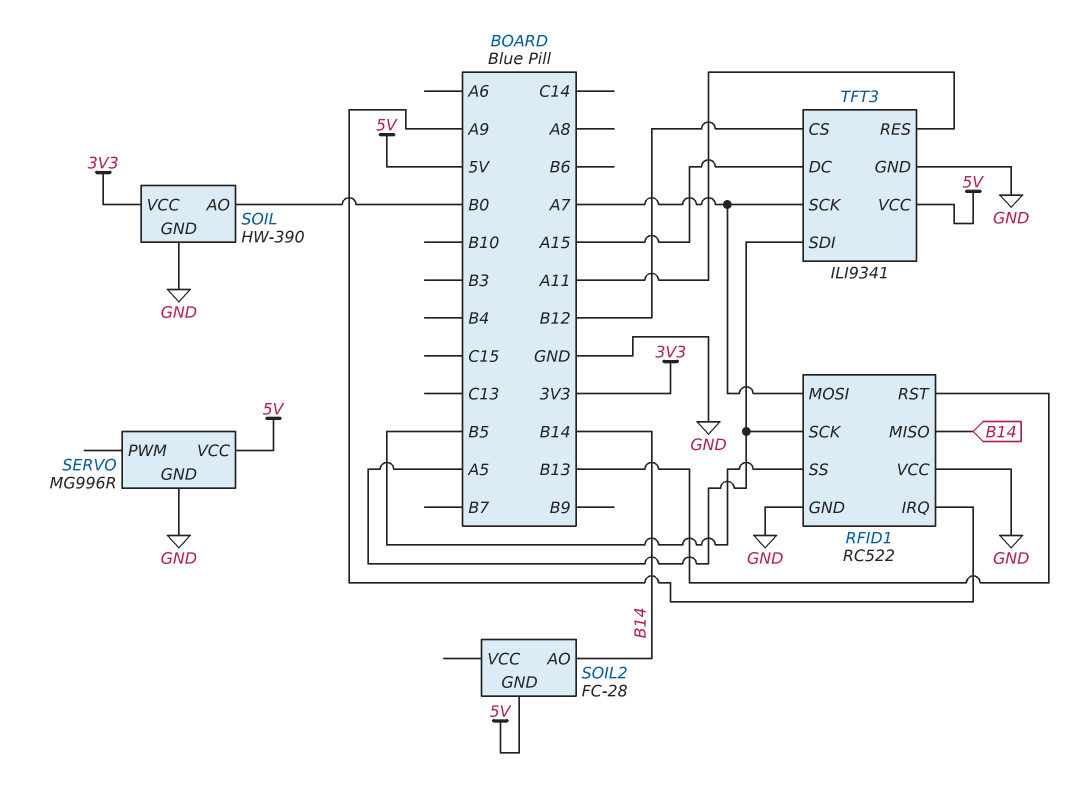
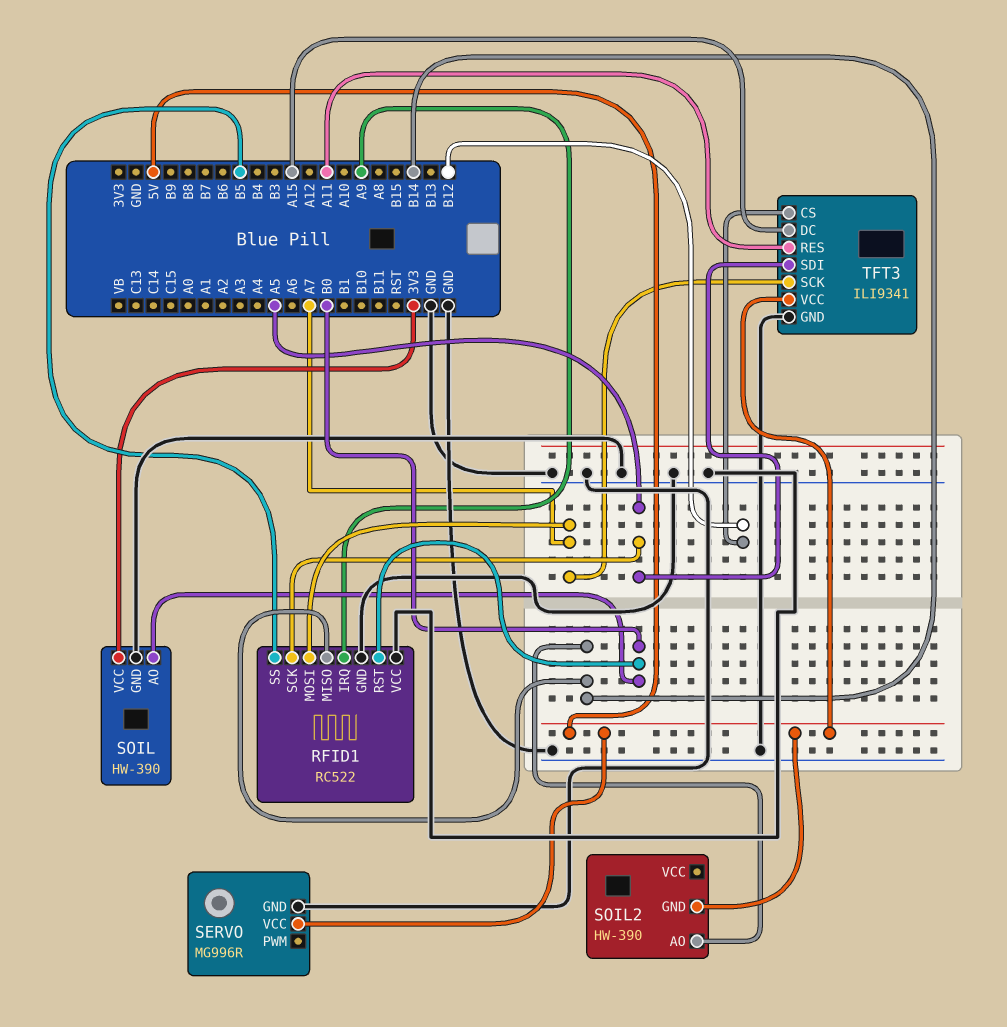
RFID1 pin RST: B13 -> B0
SOIL2: FC-28 -> HW-390

